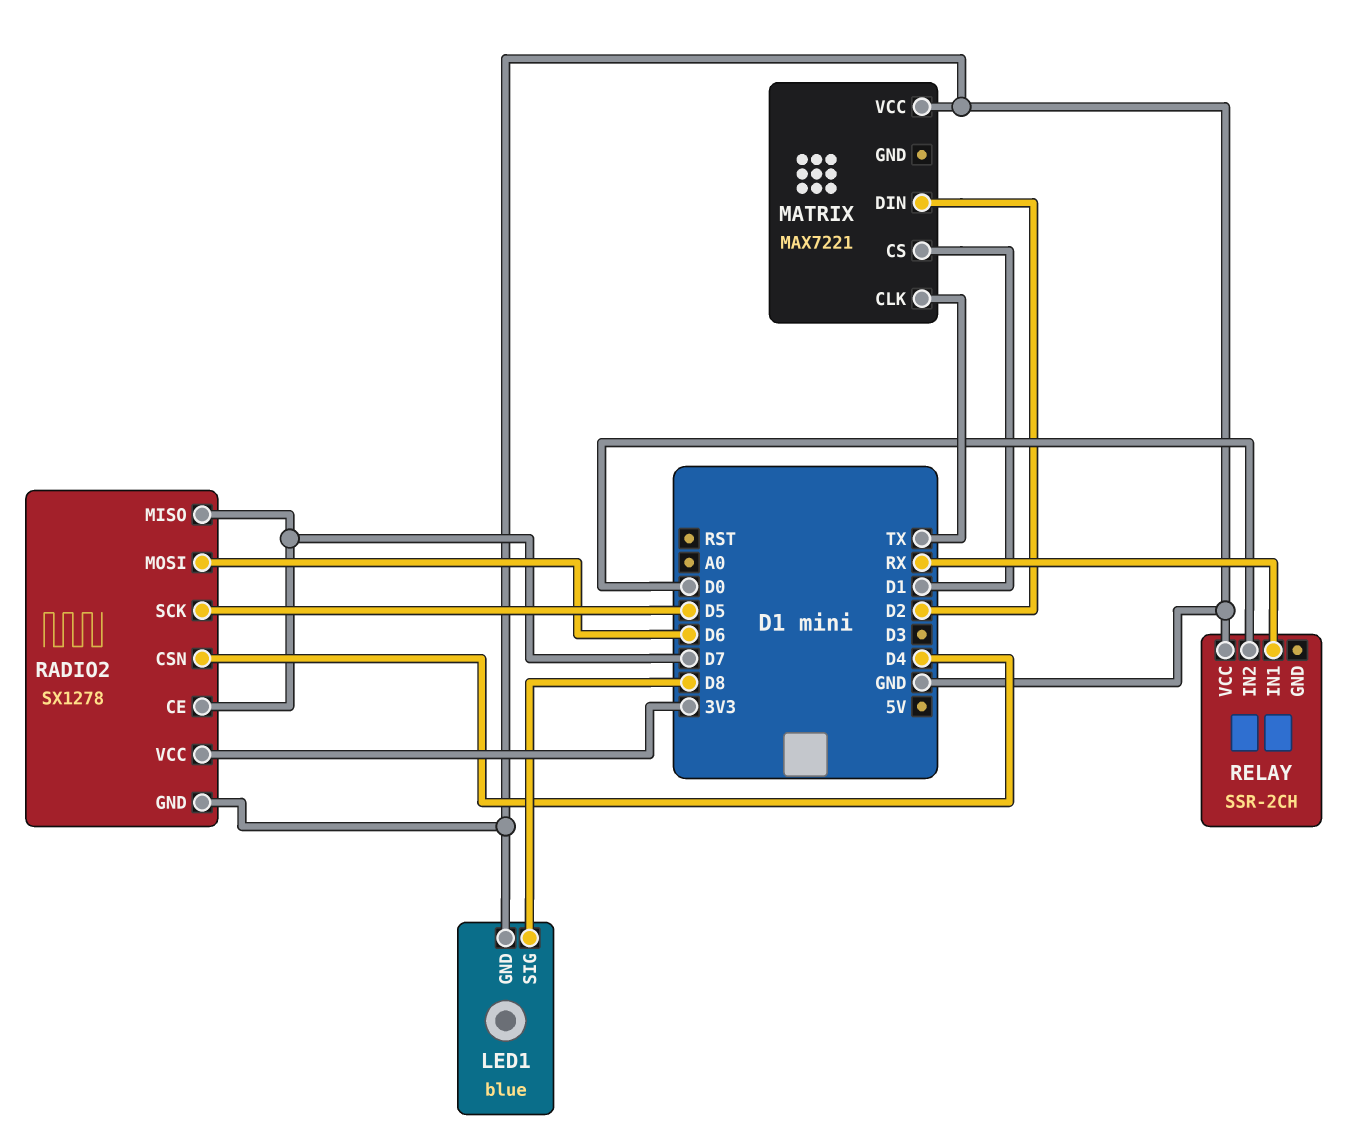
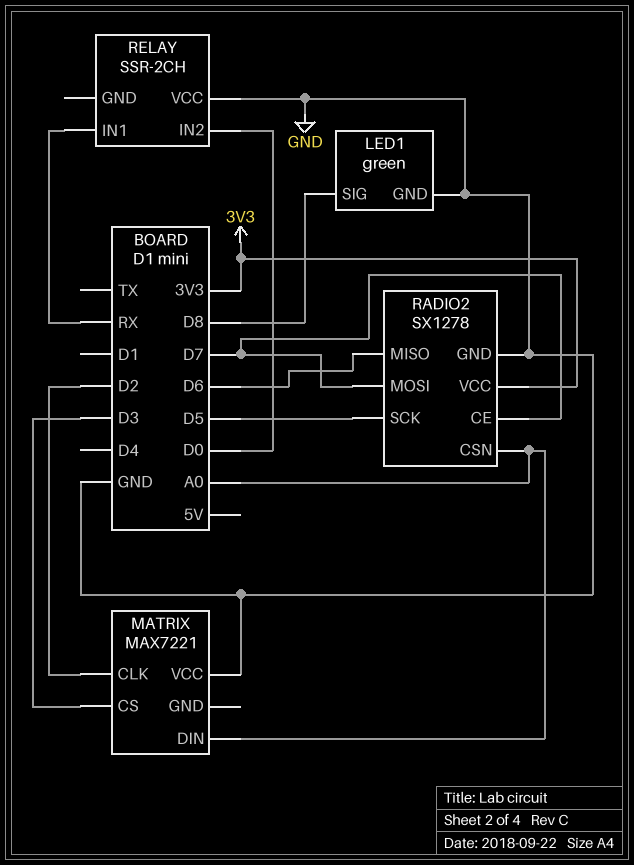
LED1: blue -> green
MATRIX pin CLK: TX -> D2
MATRIX pin CS: D1 -> D3
MATRIX pin DIN: D2 -> A0
RADIO2 pin CSN: D4 -> A0
RADIO2 pin MISO: D7 -> D6
RADIO2 pin MOSI: D6 -> D7

